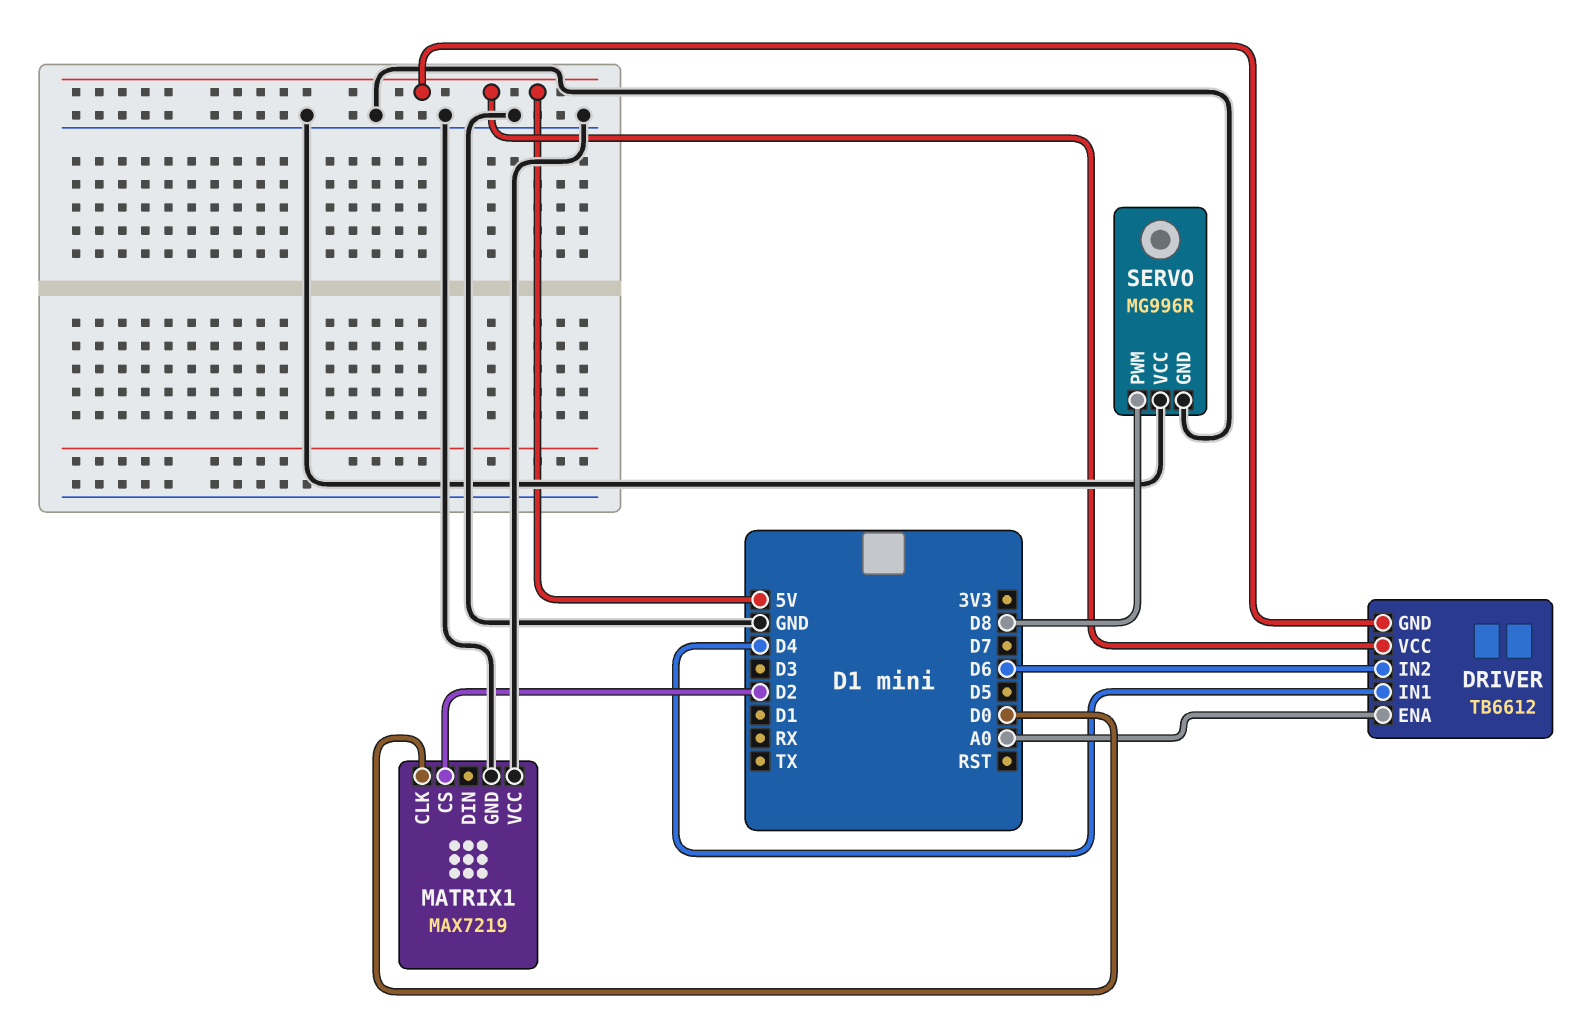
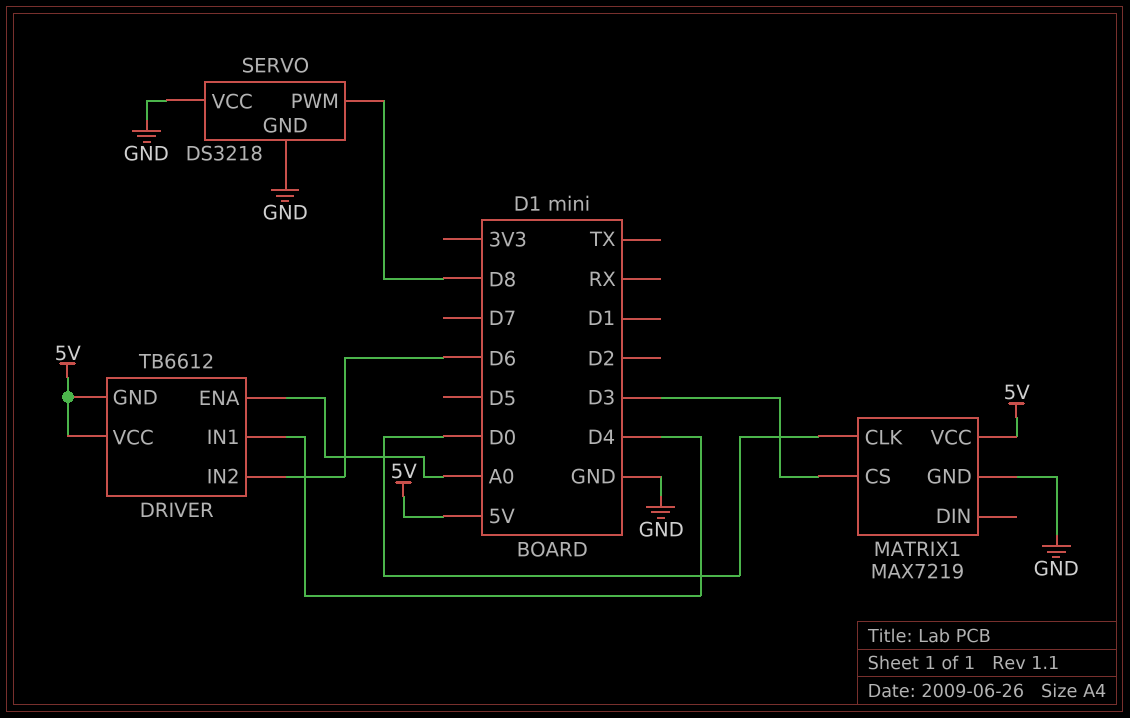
MATRIX1 pin CS: D2 -> D3
MATRIX1 pin VCC: GND -> 5V
SERVO: MG996R -> DS3218

